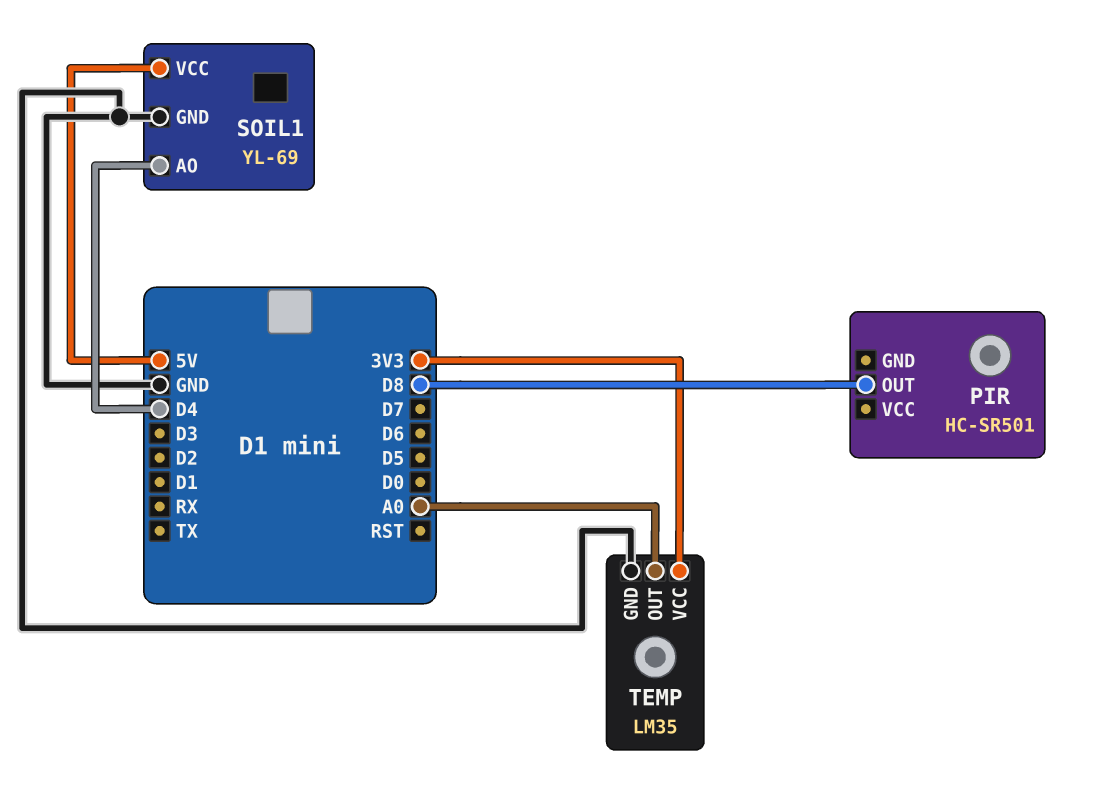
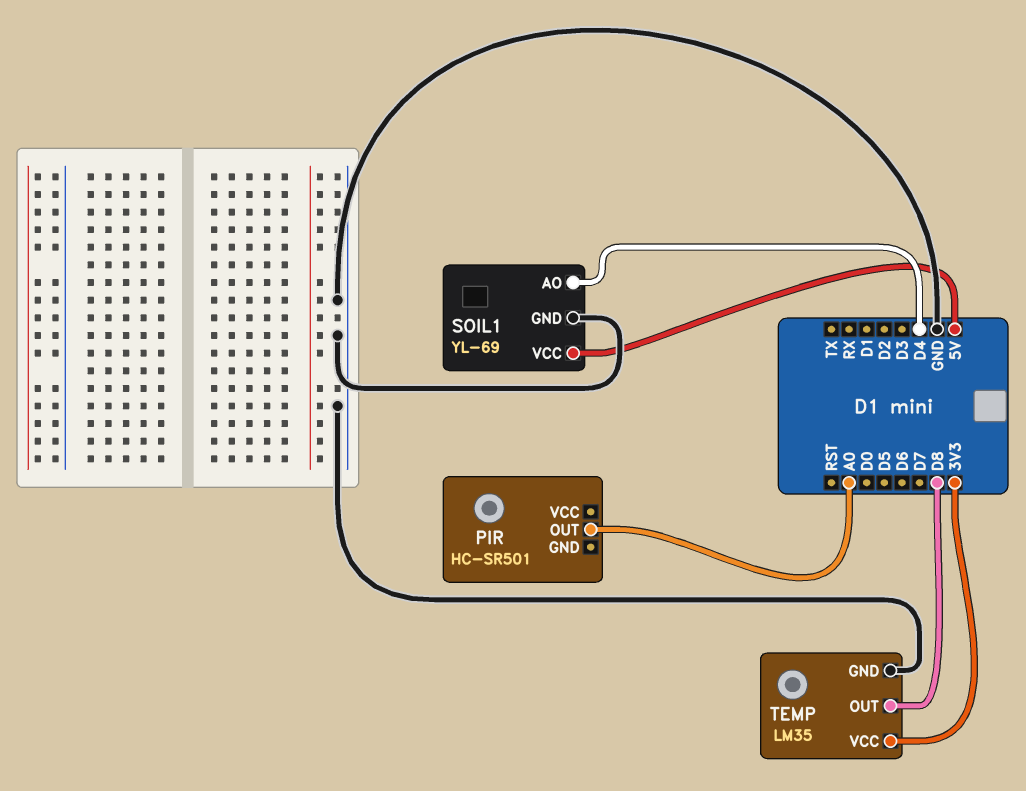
PIR pin OUT: D8 -> A0
TEMP pin OUT: A0 -> D8

